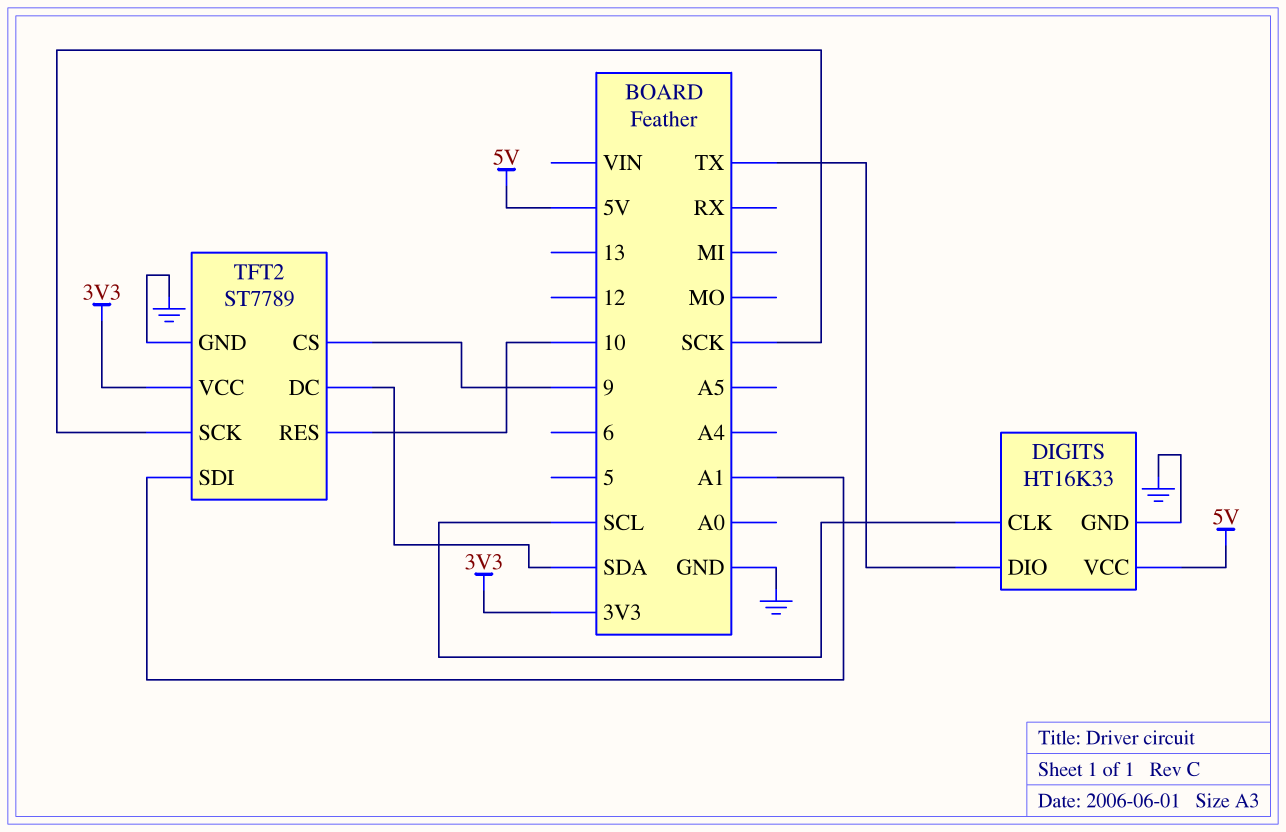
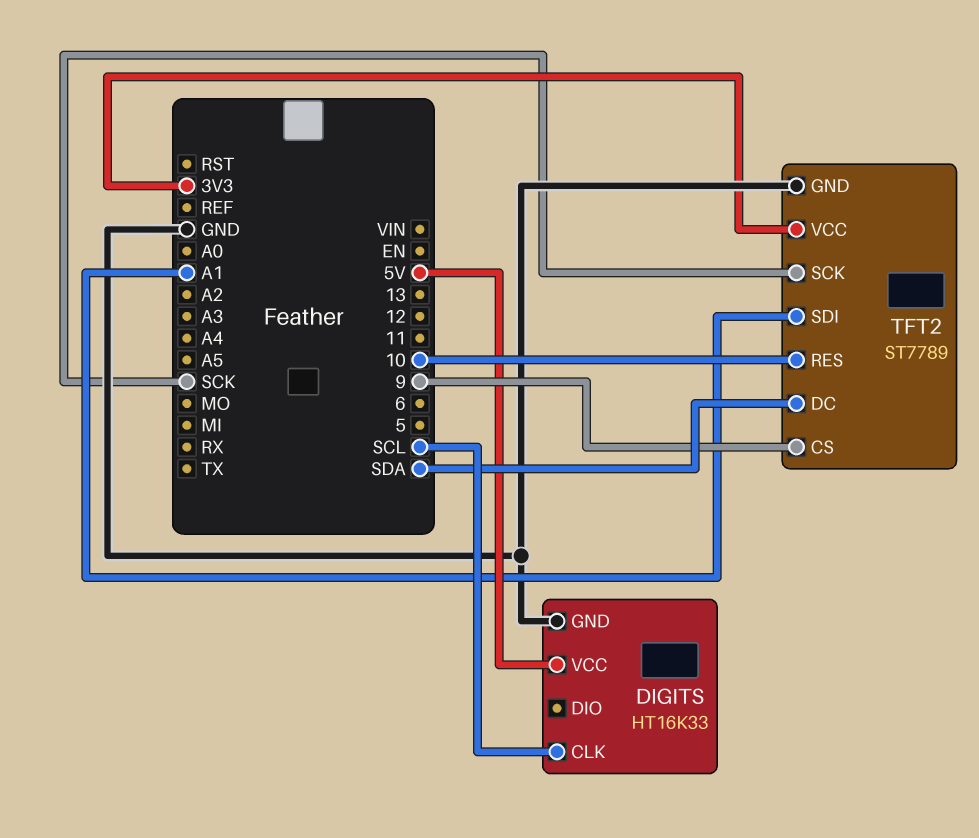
DIGITS pin DIO: TX -> none

